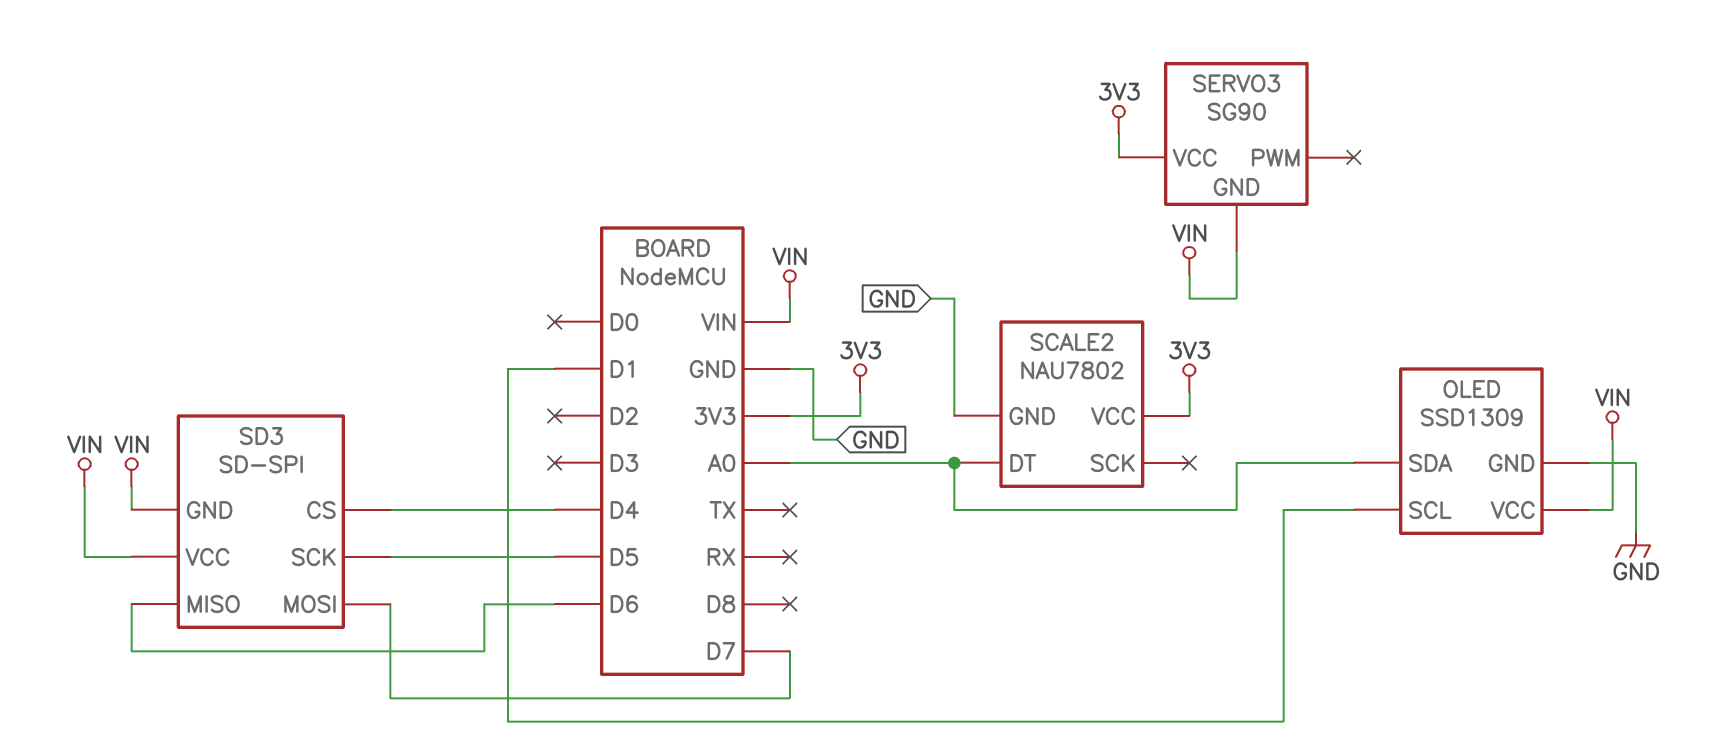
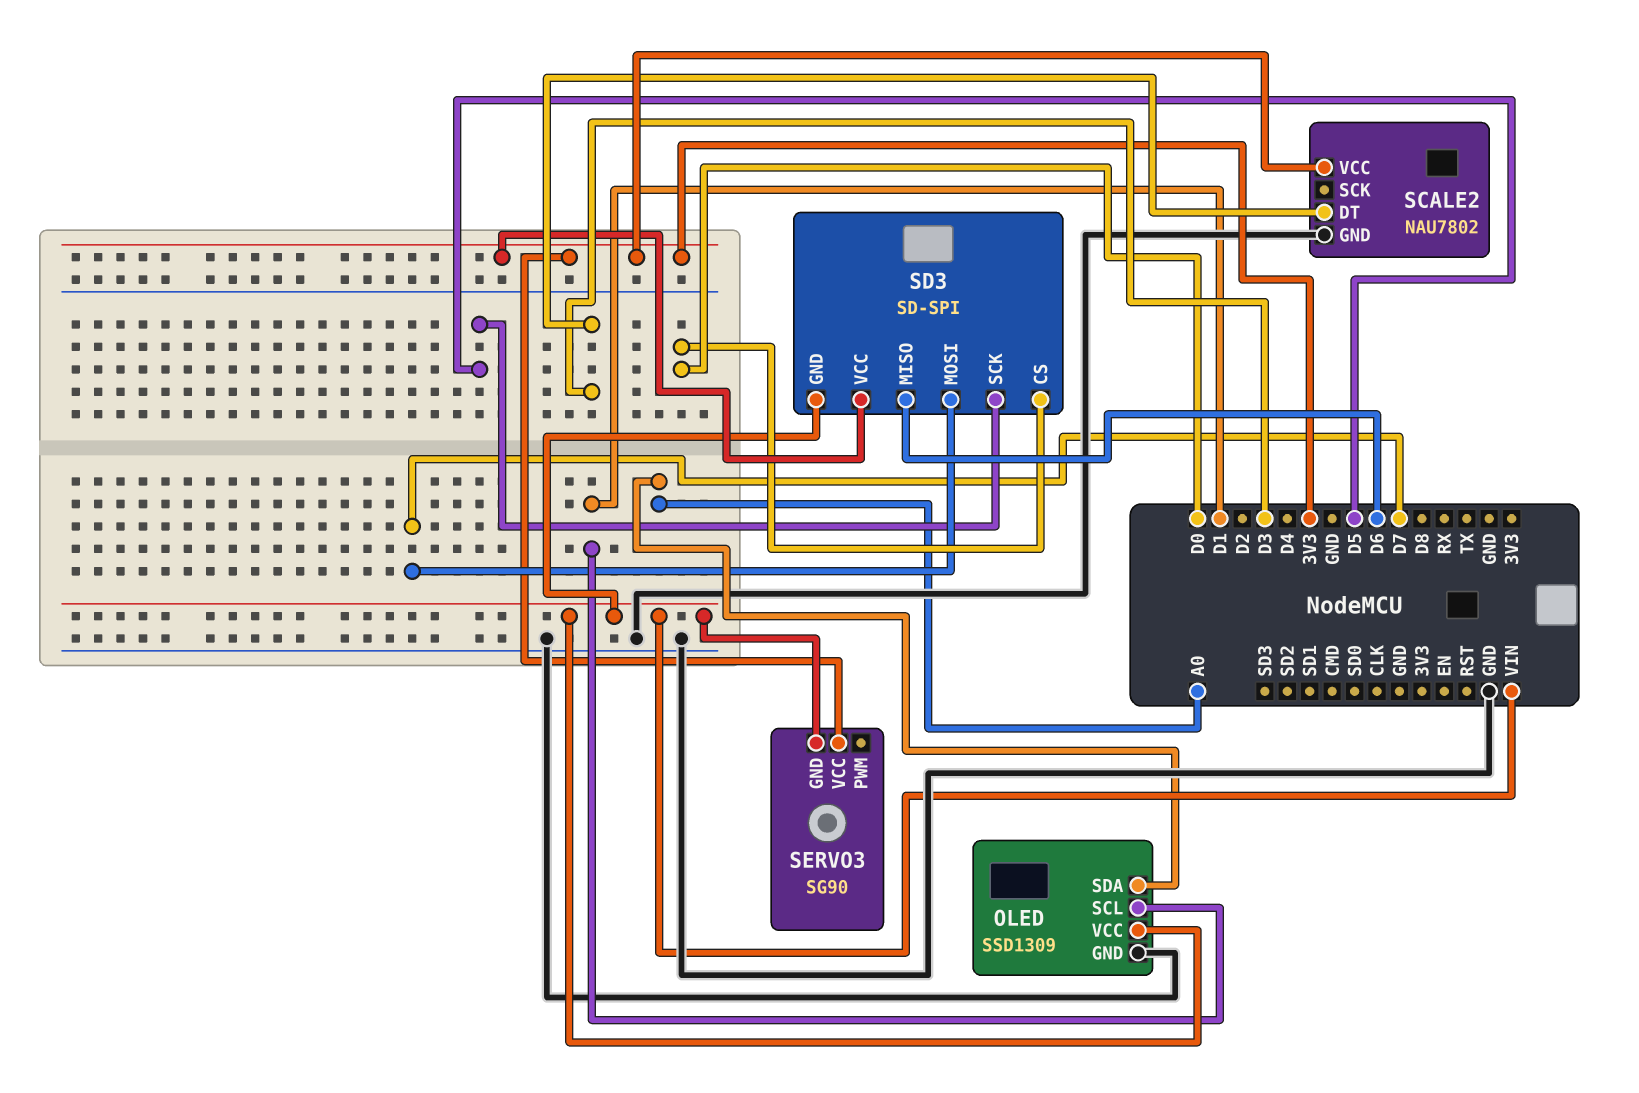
SCALE2 pin DT: A0 -> D3
SD3 pin CS: D4 -> D0
SD3 pin VCC: VIN -> 3V3

